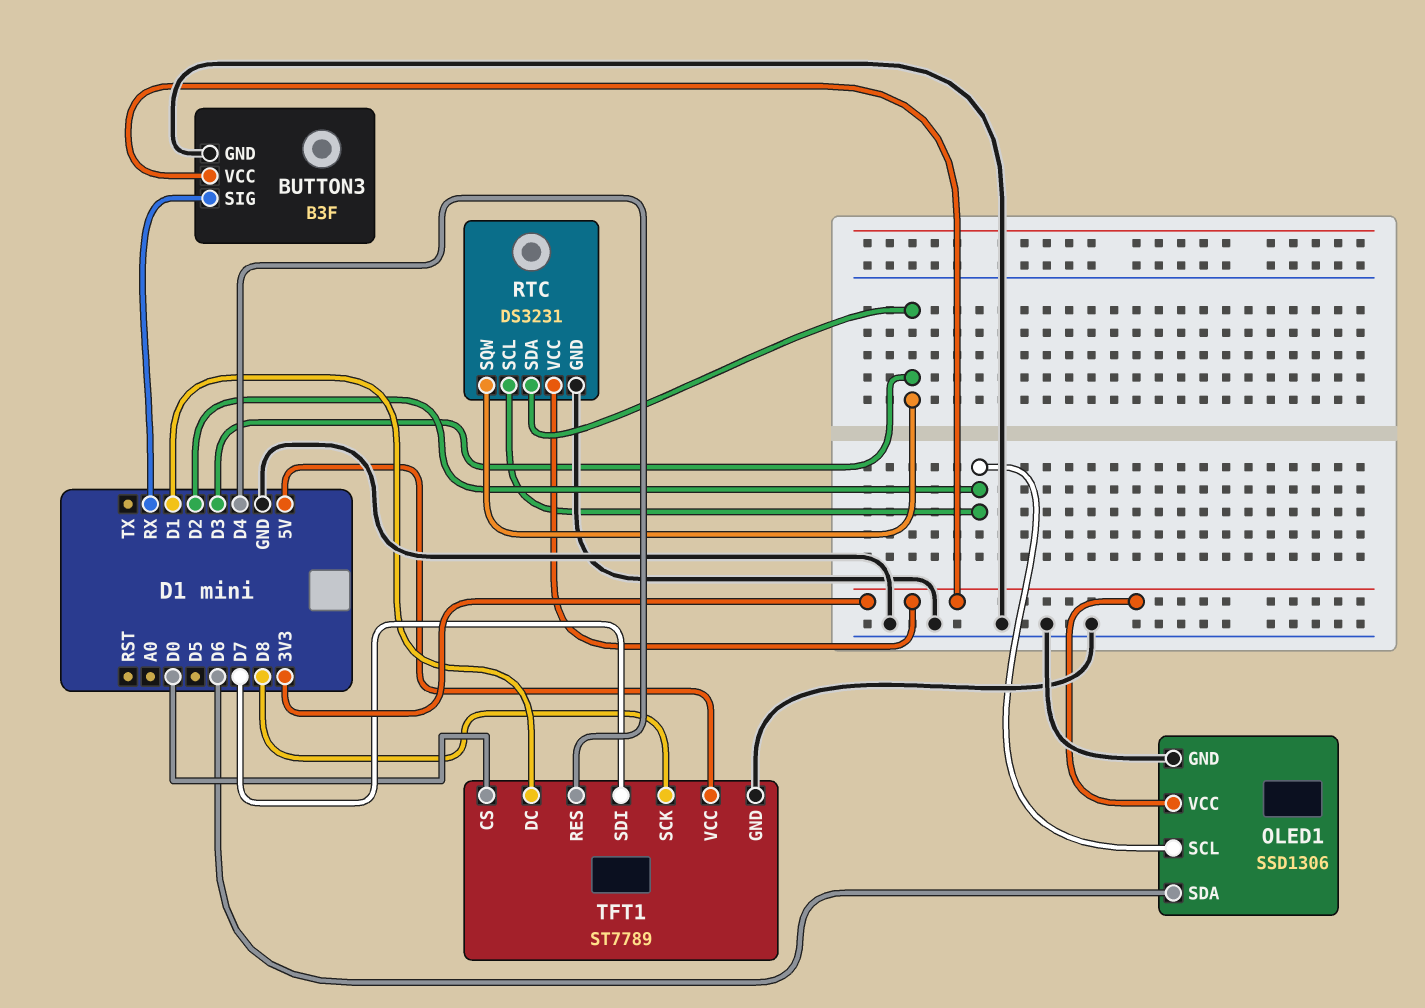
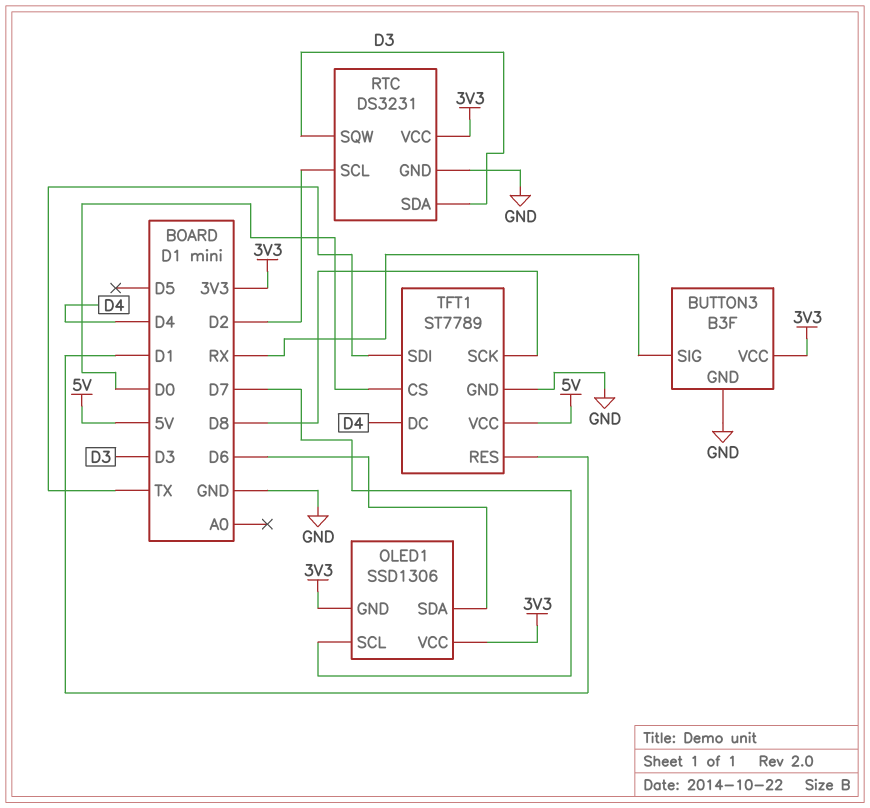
OLED1 pin GND: GND -> 3V3
OLED1 pin SCL: D2 -> D7
TFT1 pin DC: D1 -> D4
TFT1 pin RES: D4 -> D1
TFT1 pin SDI: D7 -> TX

